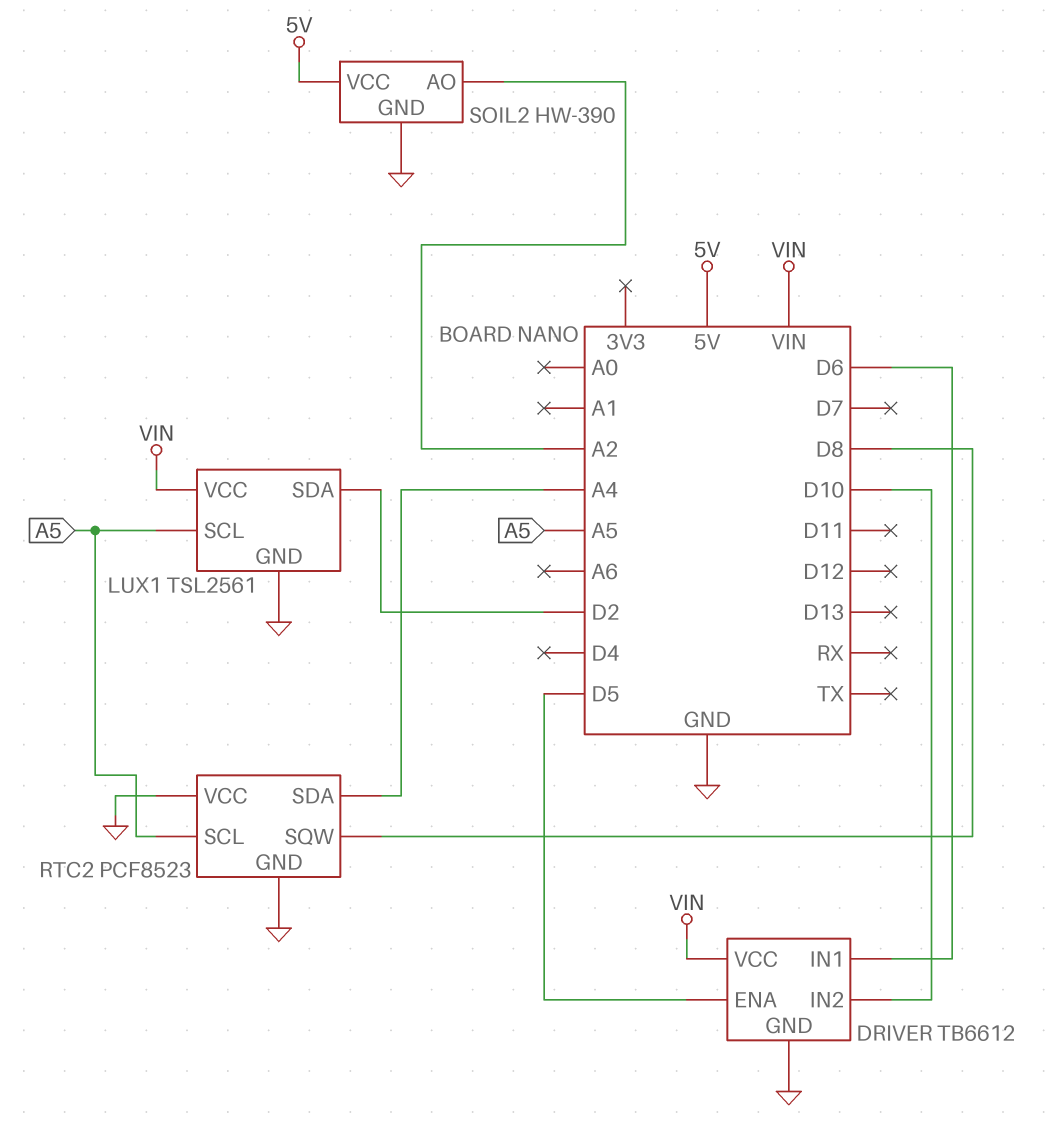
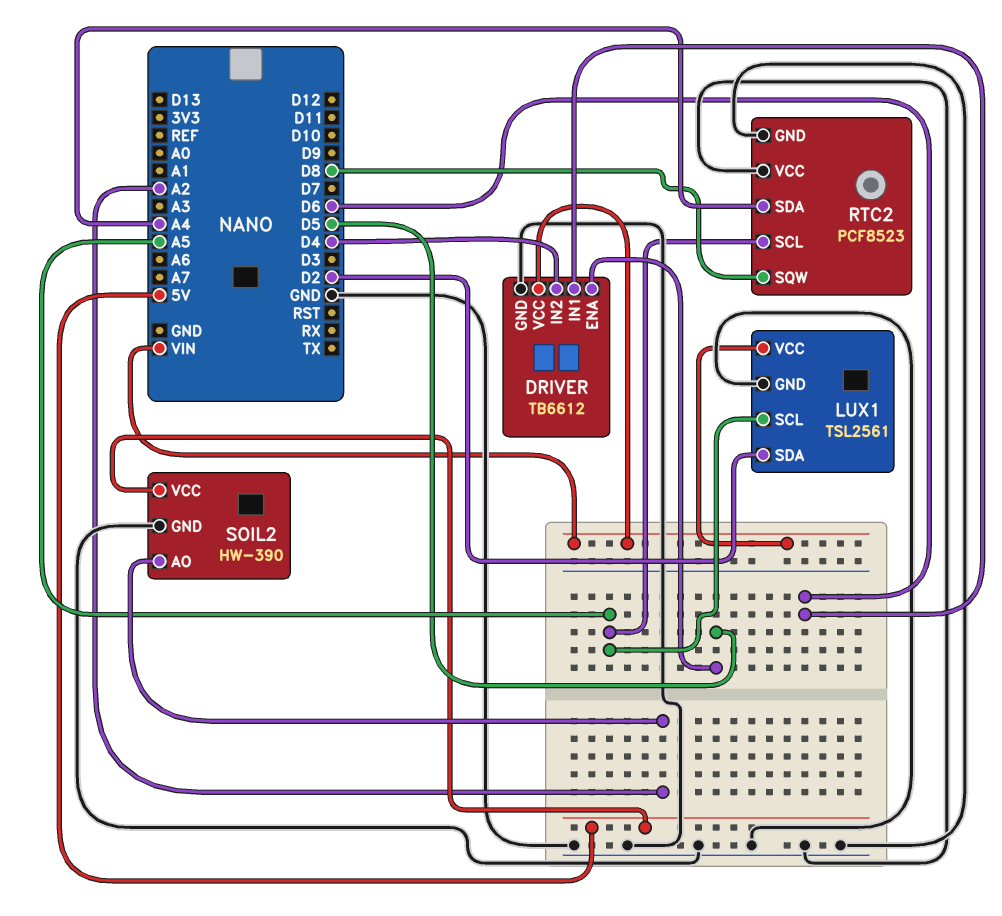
DRIVER pin IN2: D10 -> D4

